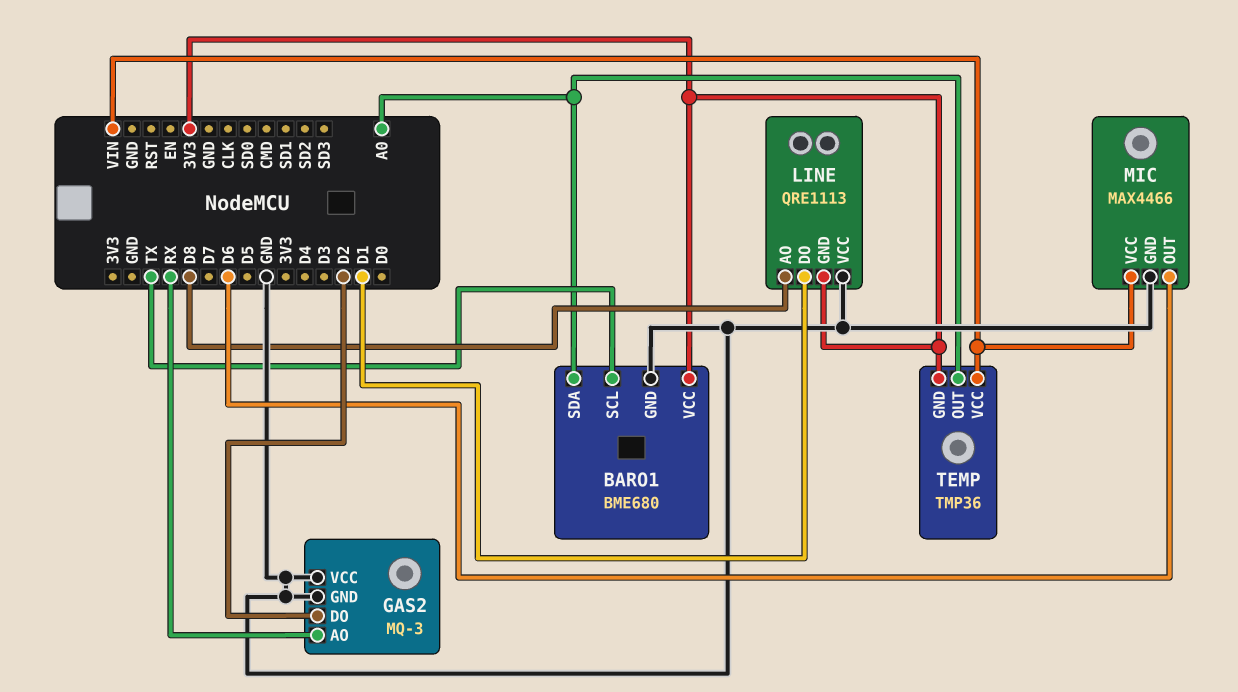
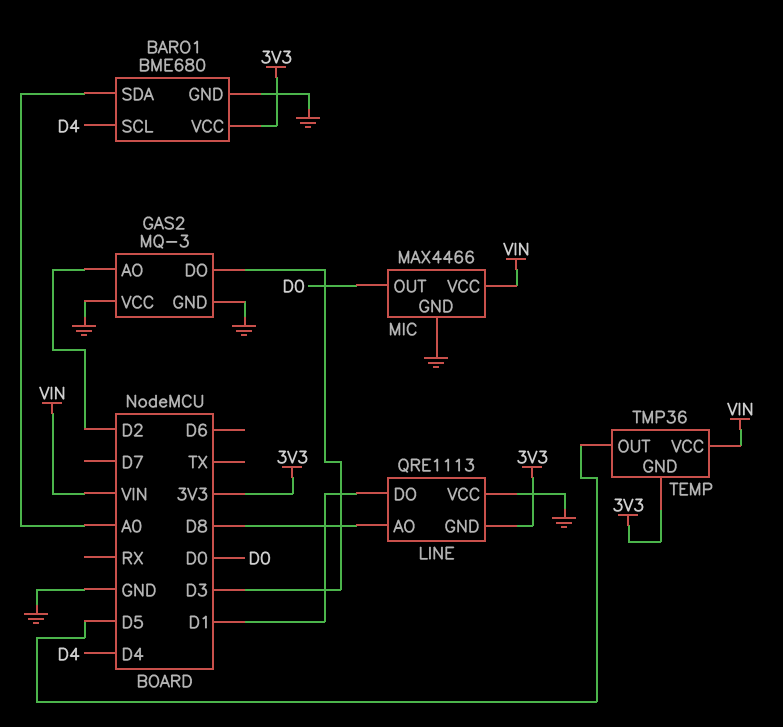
BARO1 pin SCL: TX -> D4
GAS2 pin AO: RX -> D2
GAS2 pin DO: D2 -> D3
MIC pin OUT: D6 -> D0
TEMP pin OUT: A0 -> D5

